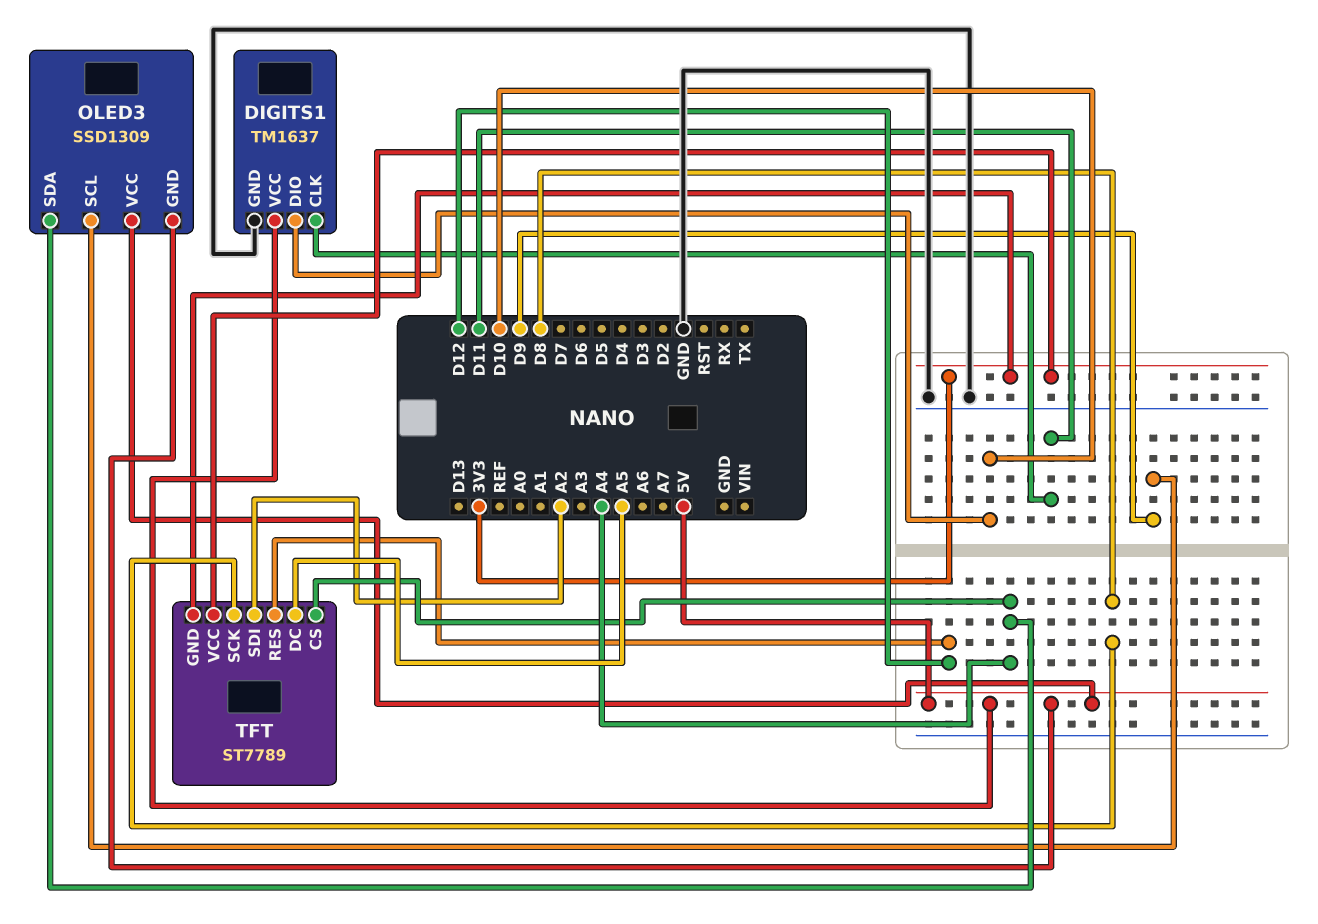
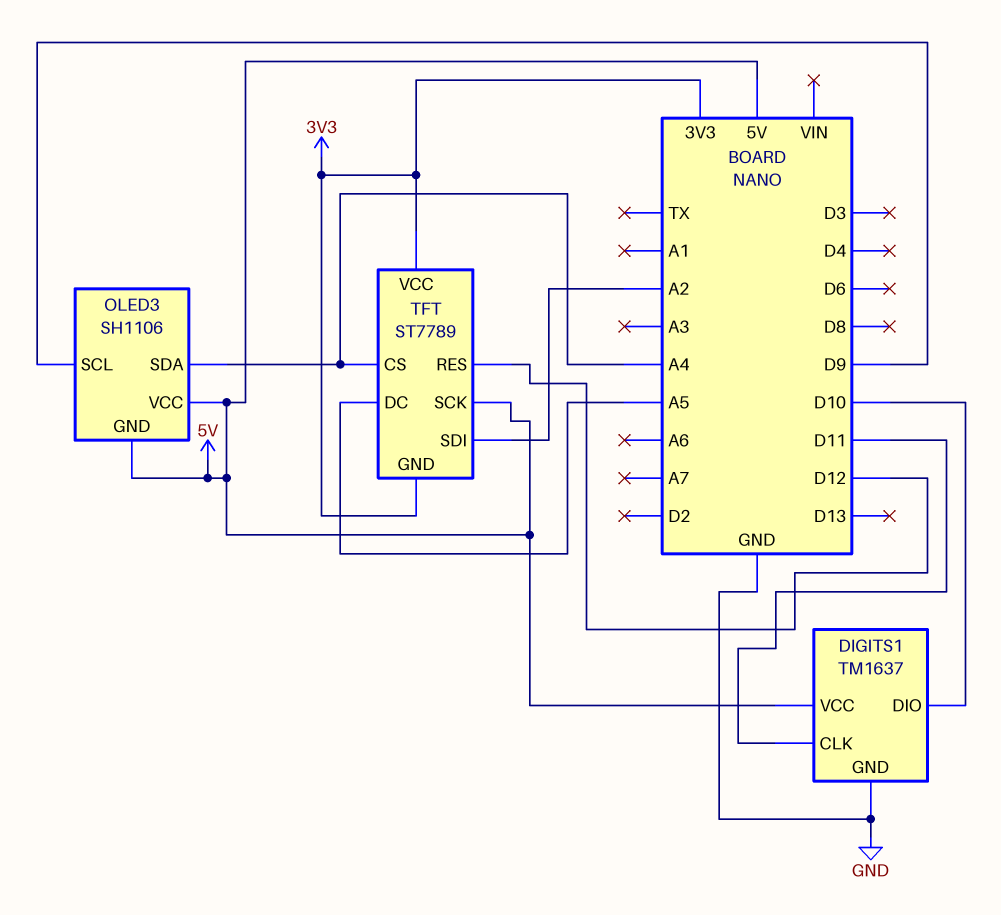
OLED3: SSD1309 -> SH1106
TFT pin SCK: D8 -> 5V

